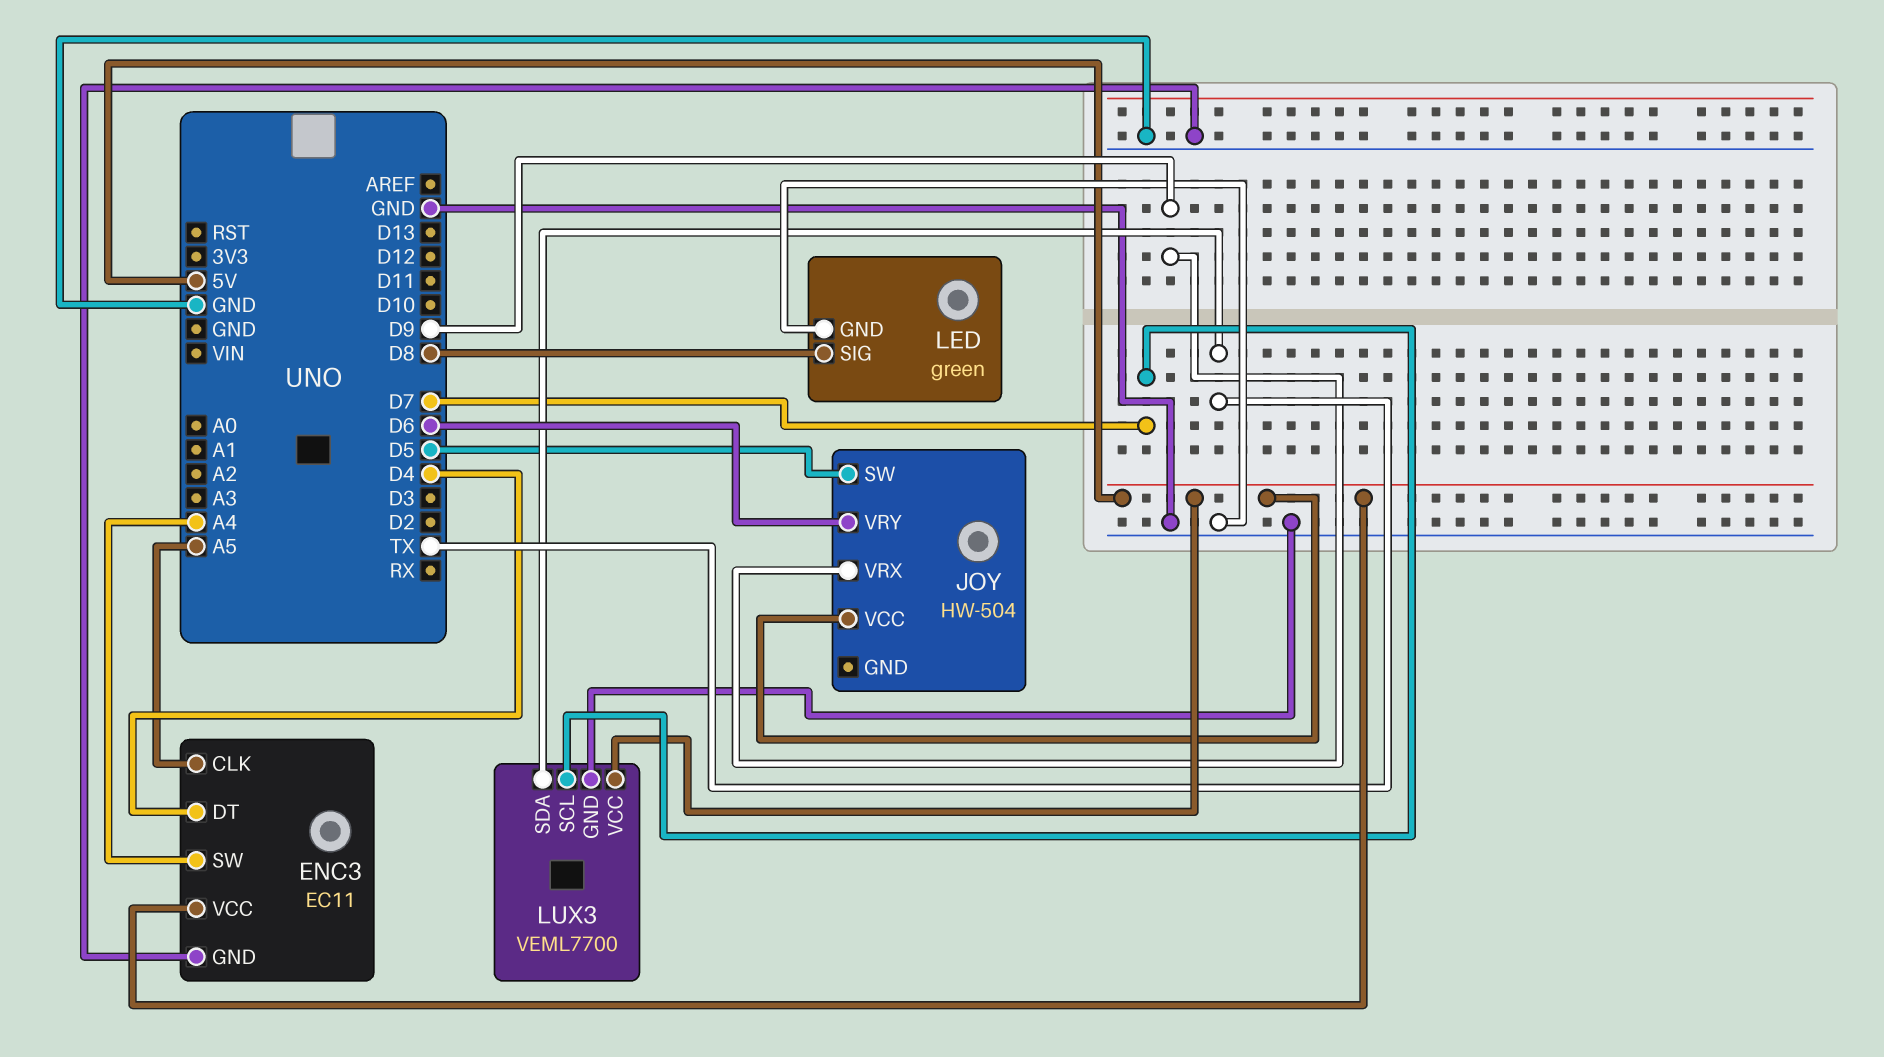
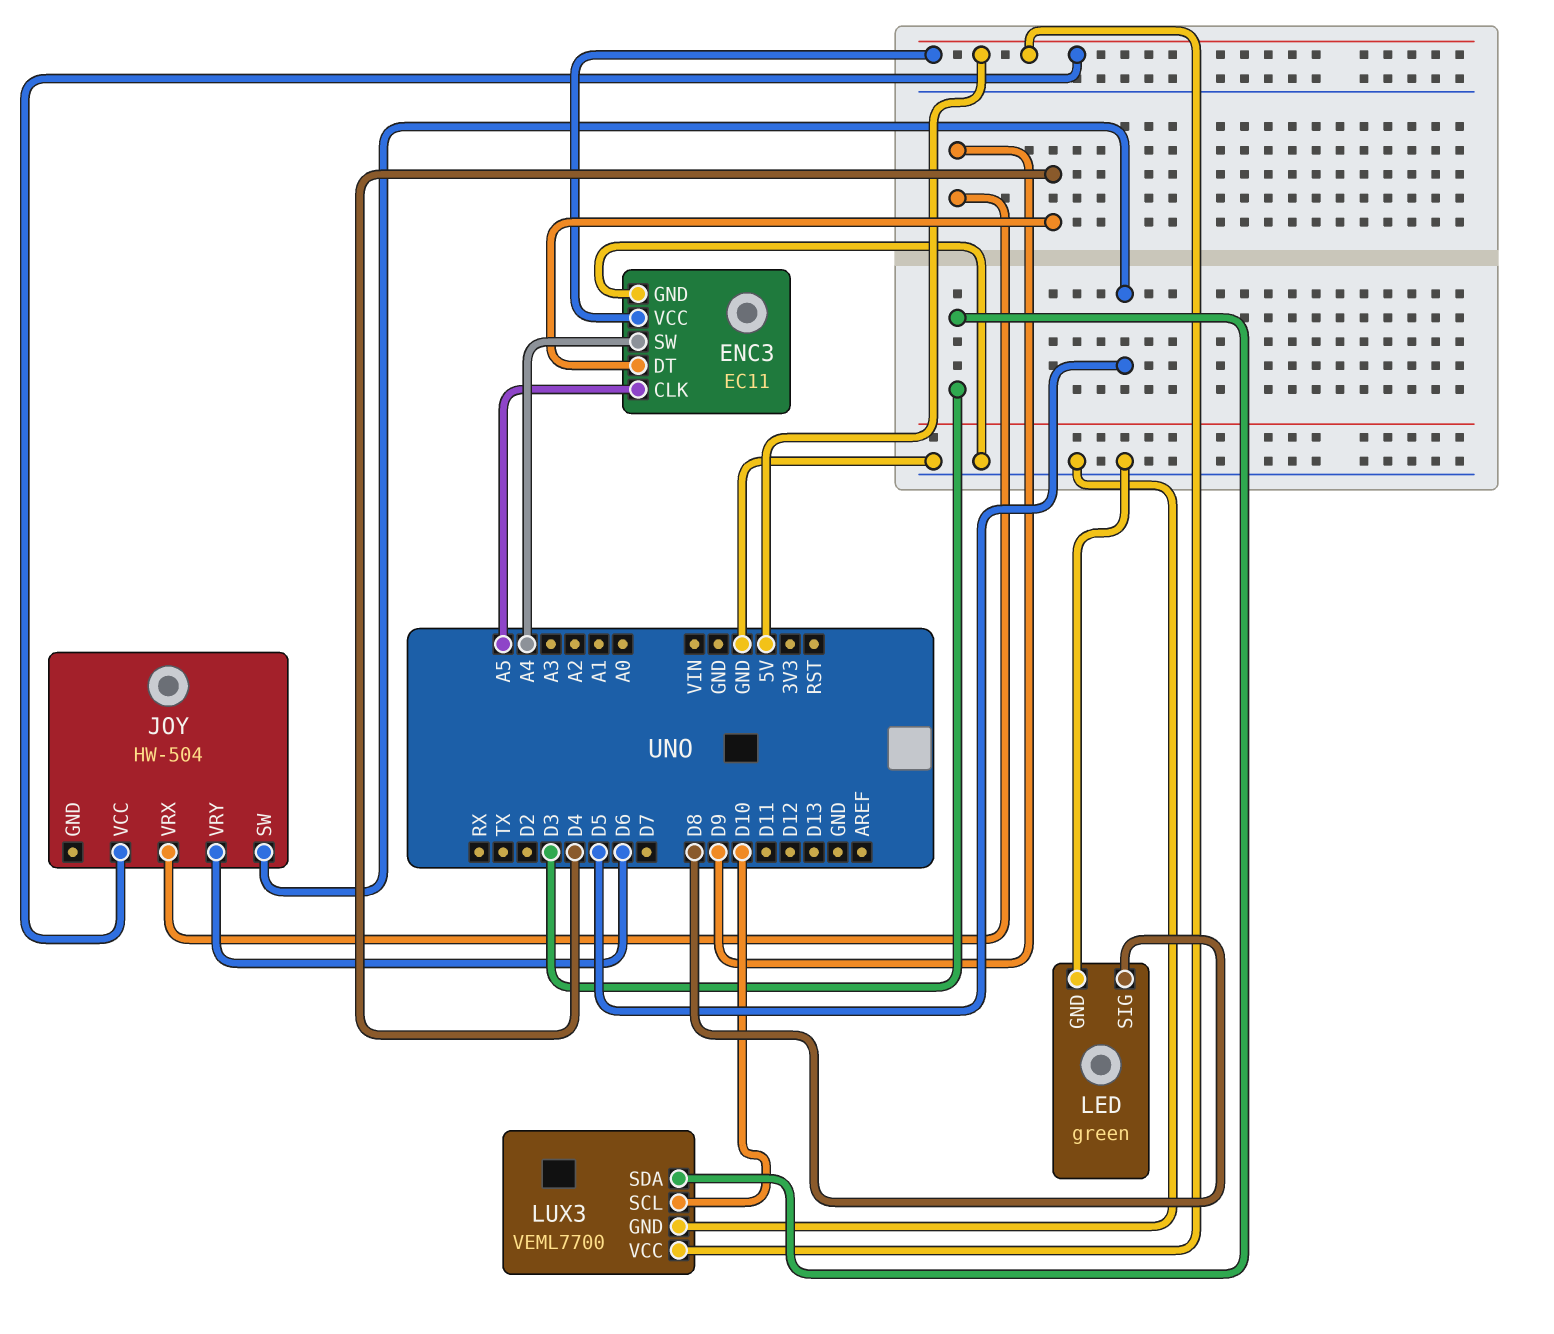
LUX3 pin SCL: D7 -> D10
LUX3 pin SDA: TX -> D3

